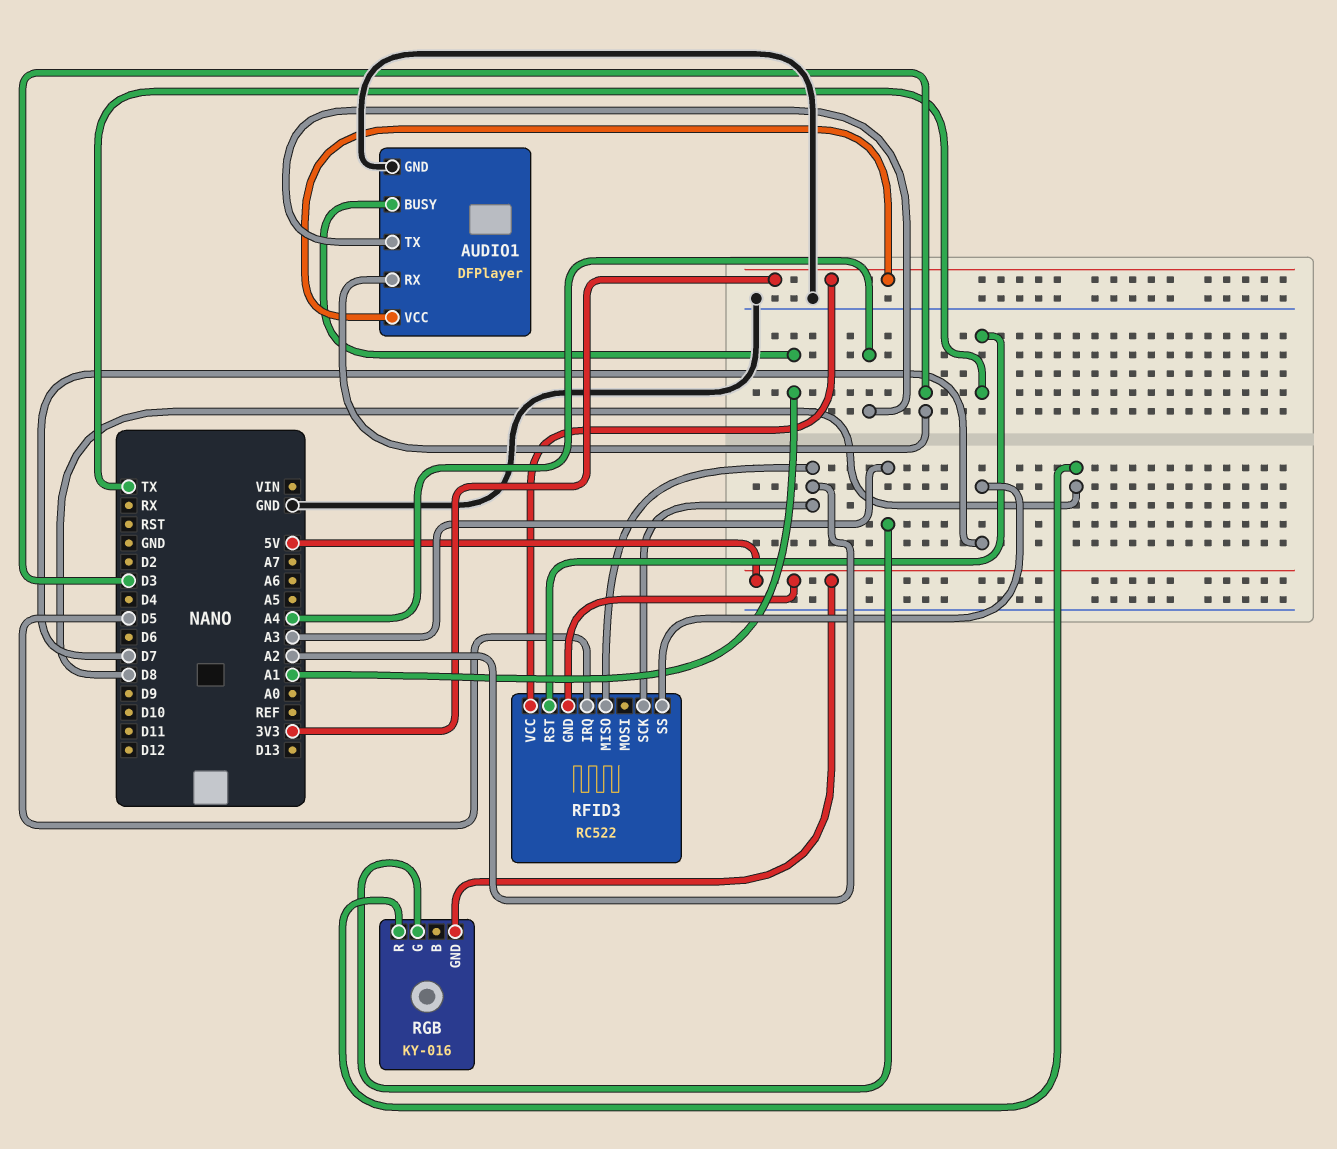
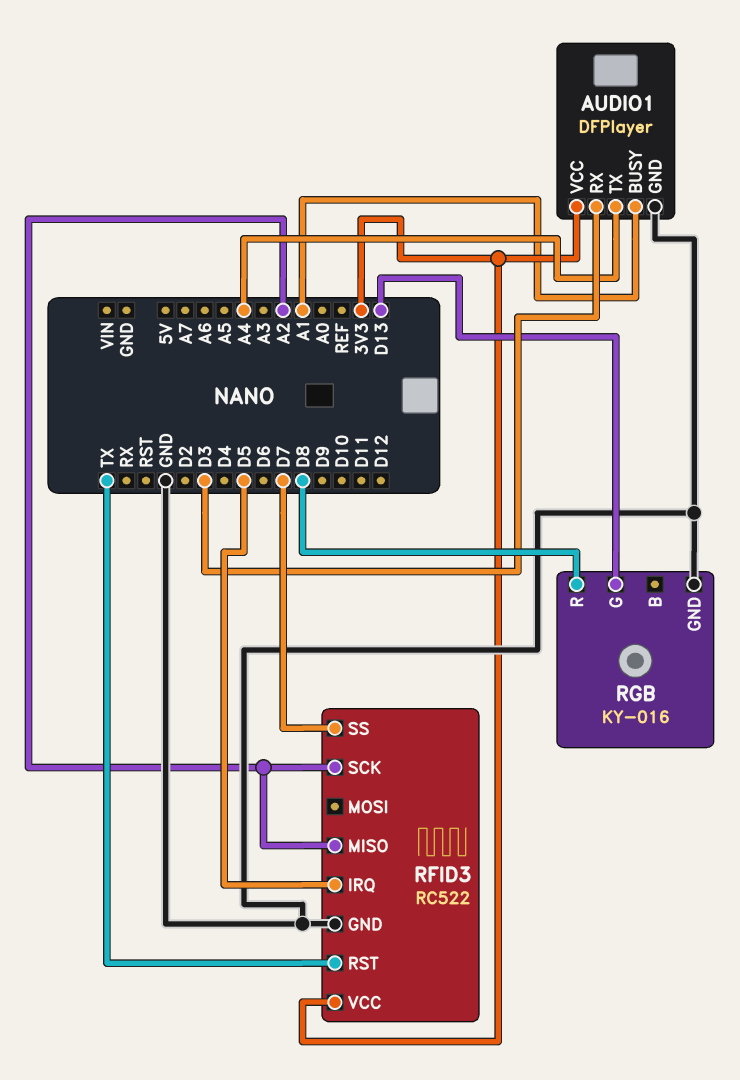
RFID3 pin GND: 5V -> GND
RGB pin G: A3 -> D13
RGB pin GND: 5V -> GND

